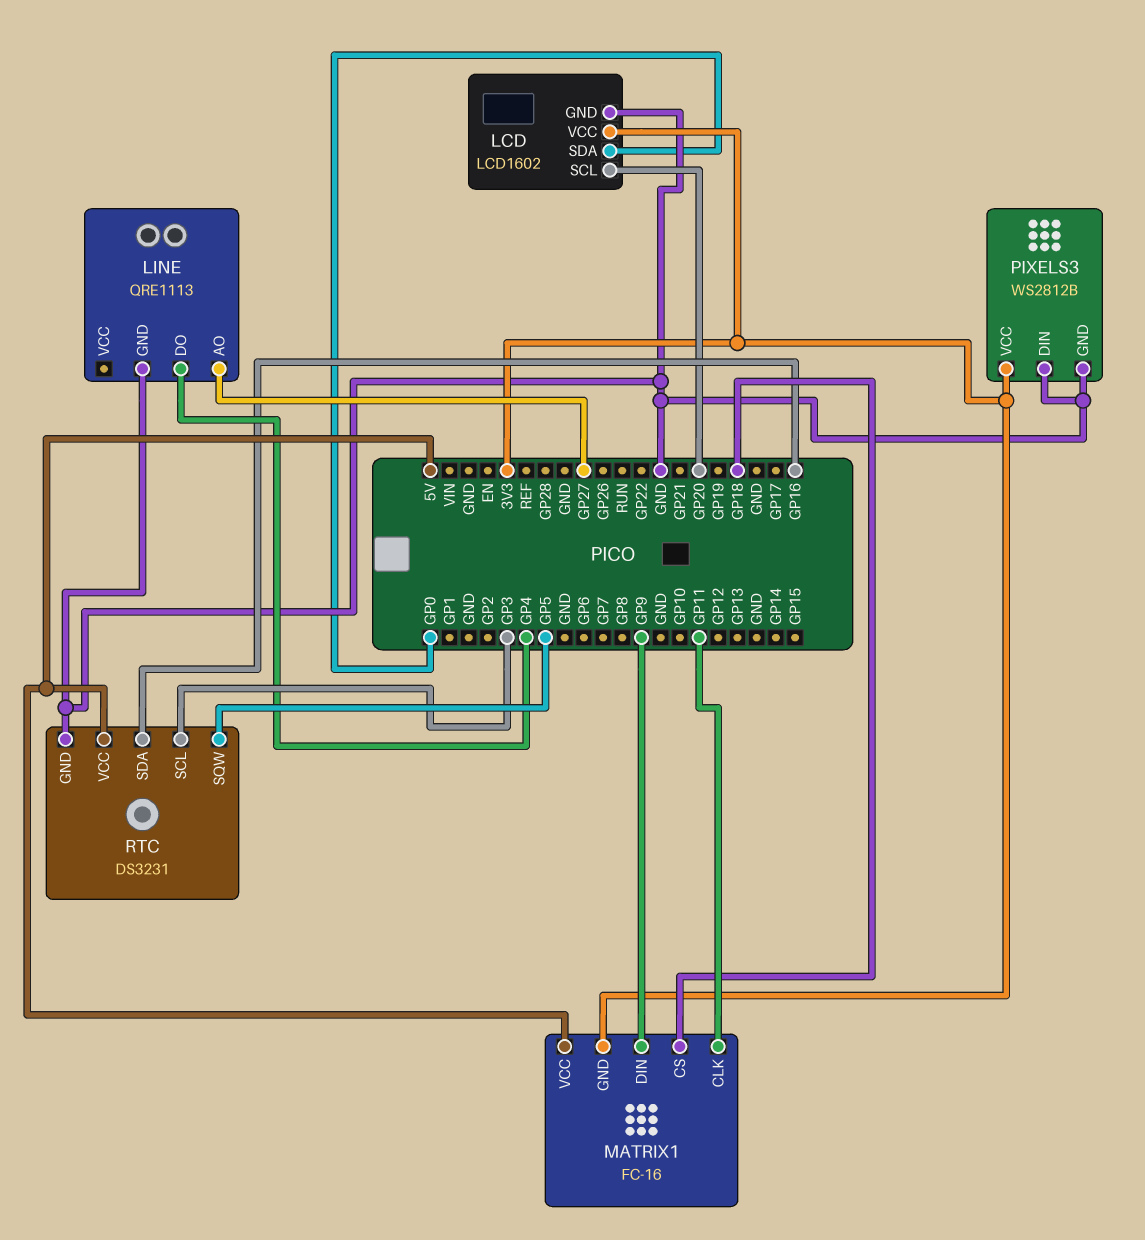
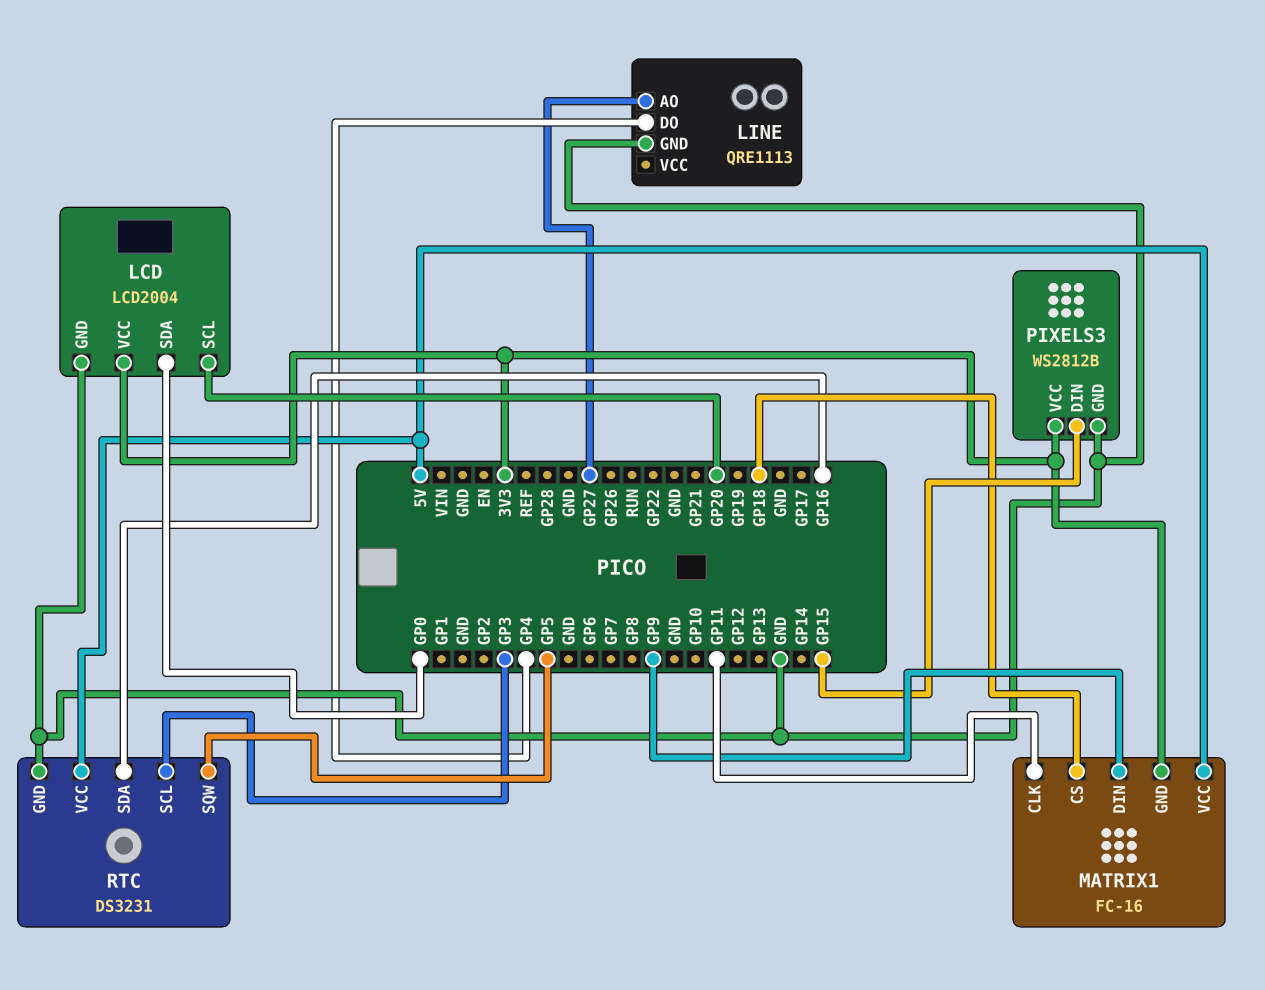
LCD: LCD1602 -> LCD2004
PIXELS3 pin DIN: GND -> GP15

